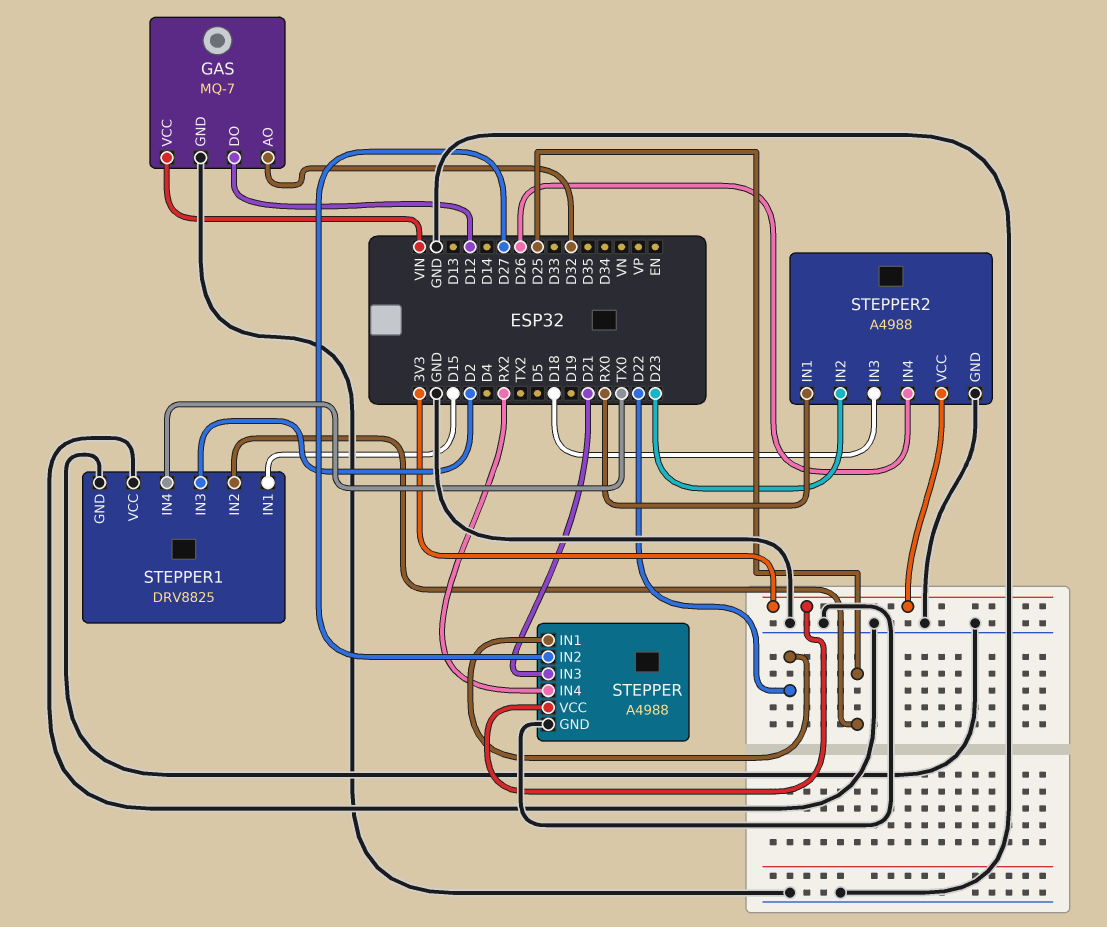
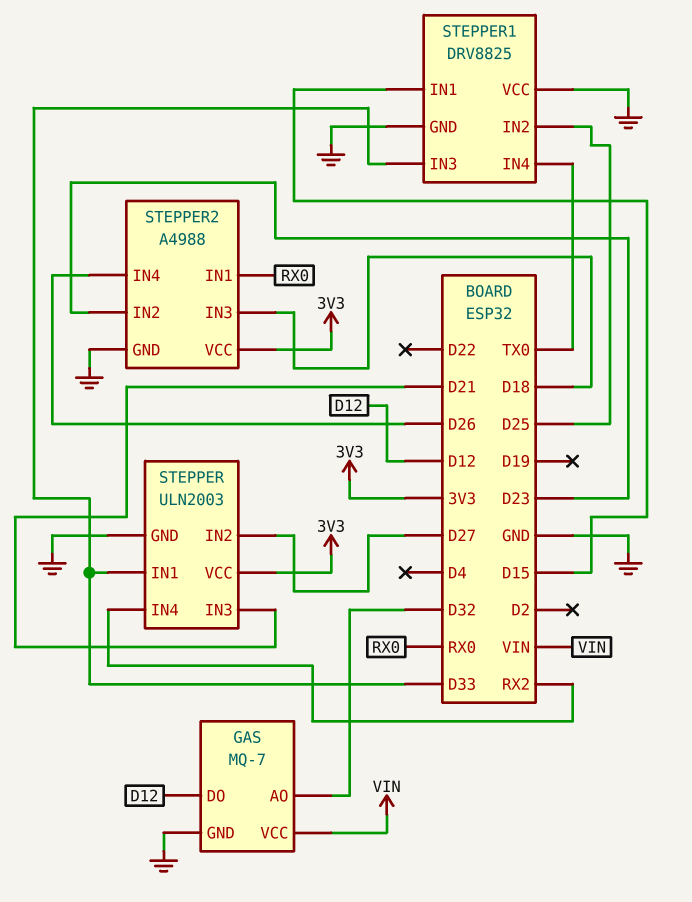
STEPPER: A4988 -> ULN2003
STEPPER pin IN1: D22 -> D33
STEPPER1 pin IN3: D2 -> D33

